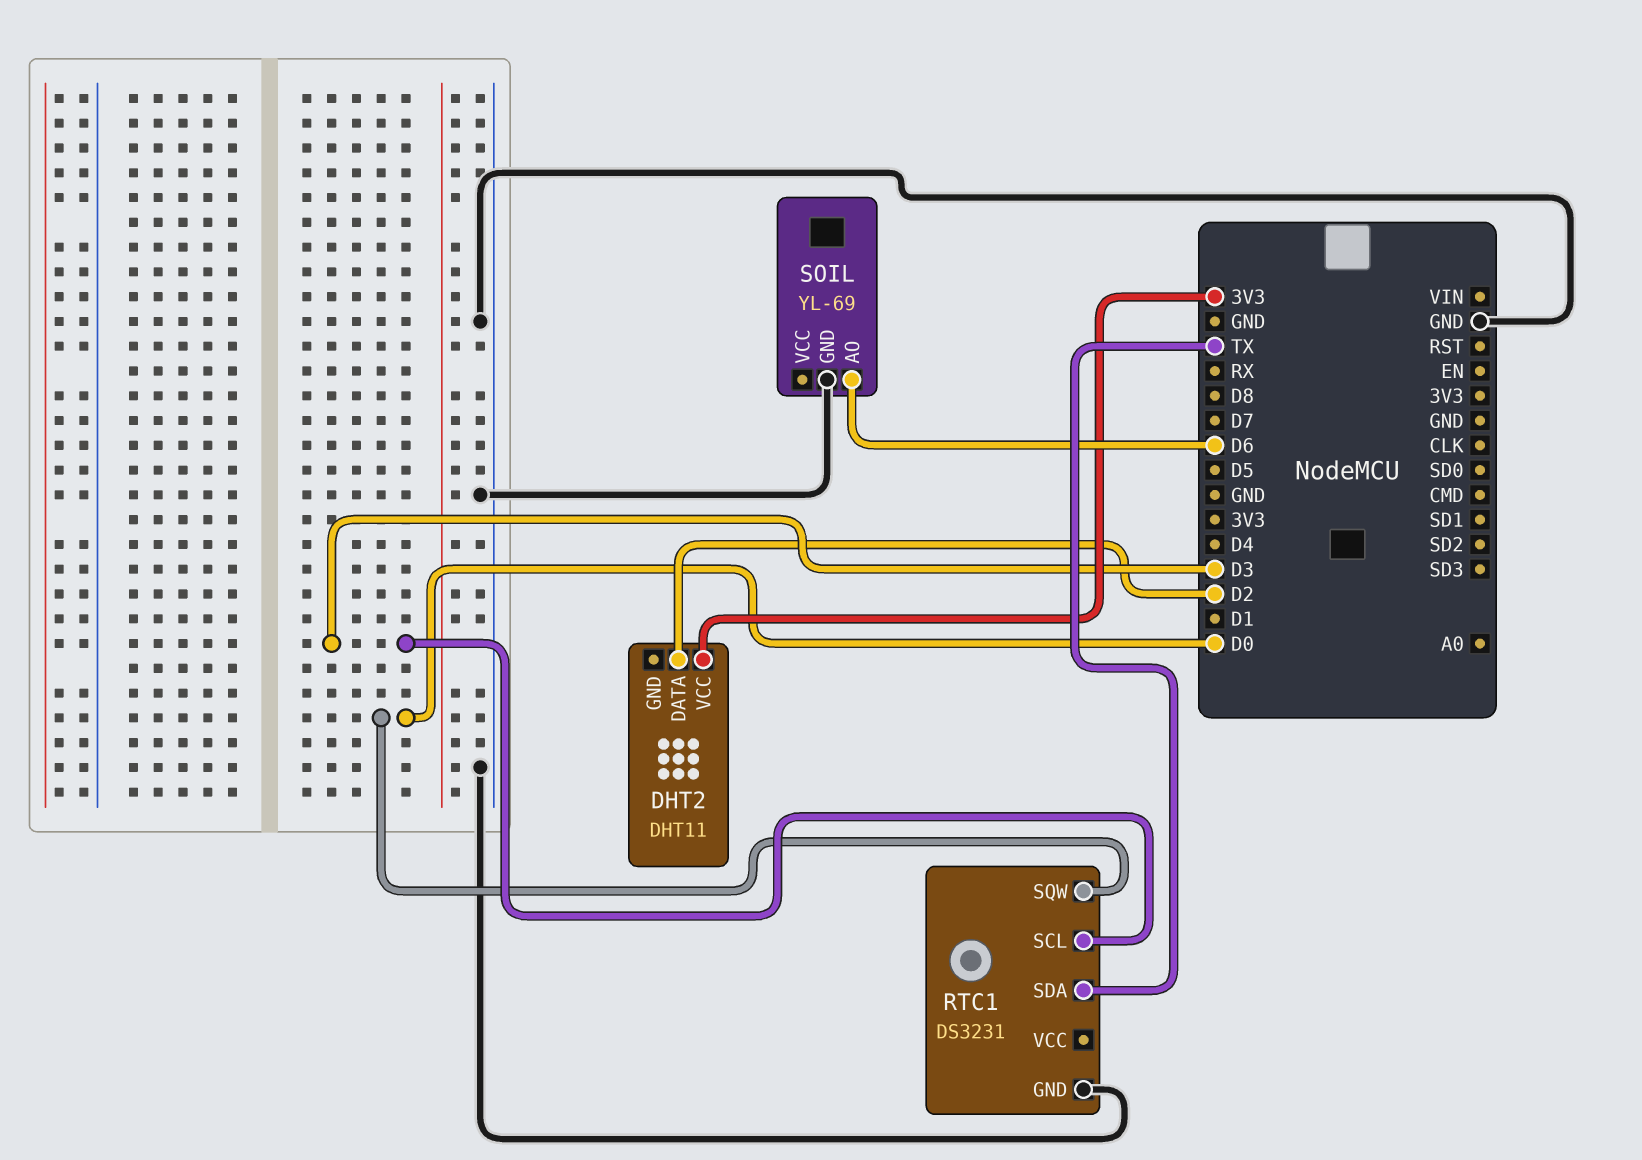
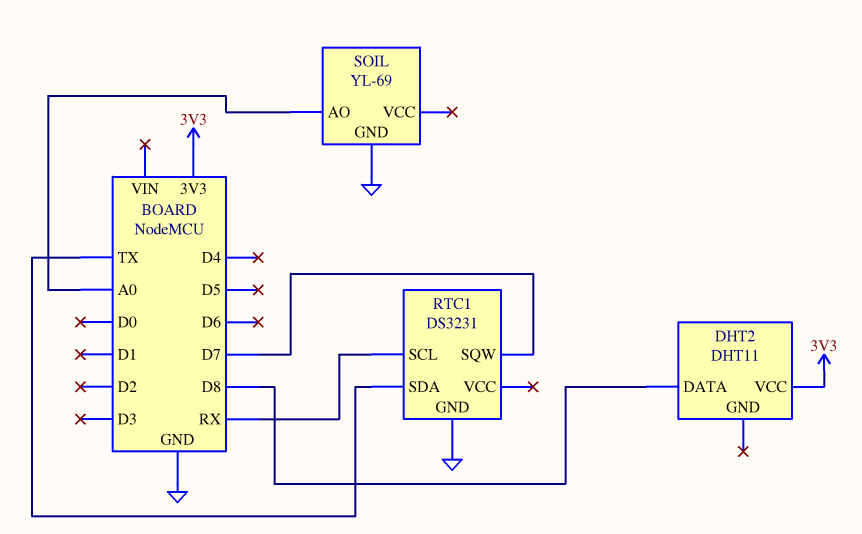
DHT2 pin DATA: D2 -> D8
RTC1 pin SCL: D3 -> RX
RTC1 pin SQW: D0 -> D7
SOIL pin AO: D6 -> A0

